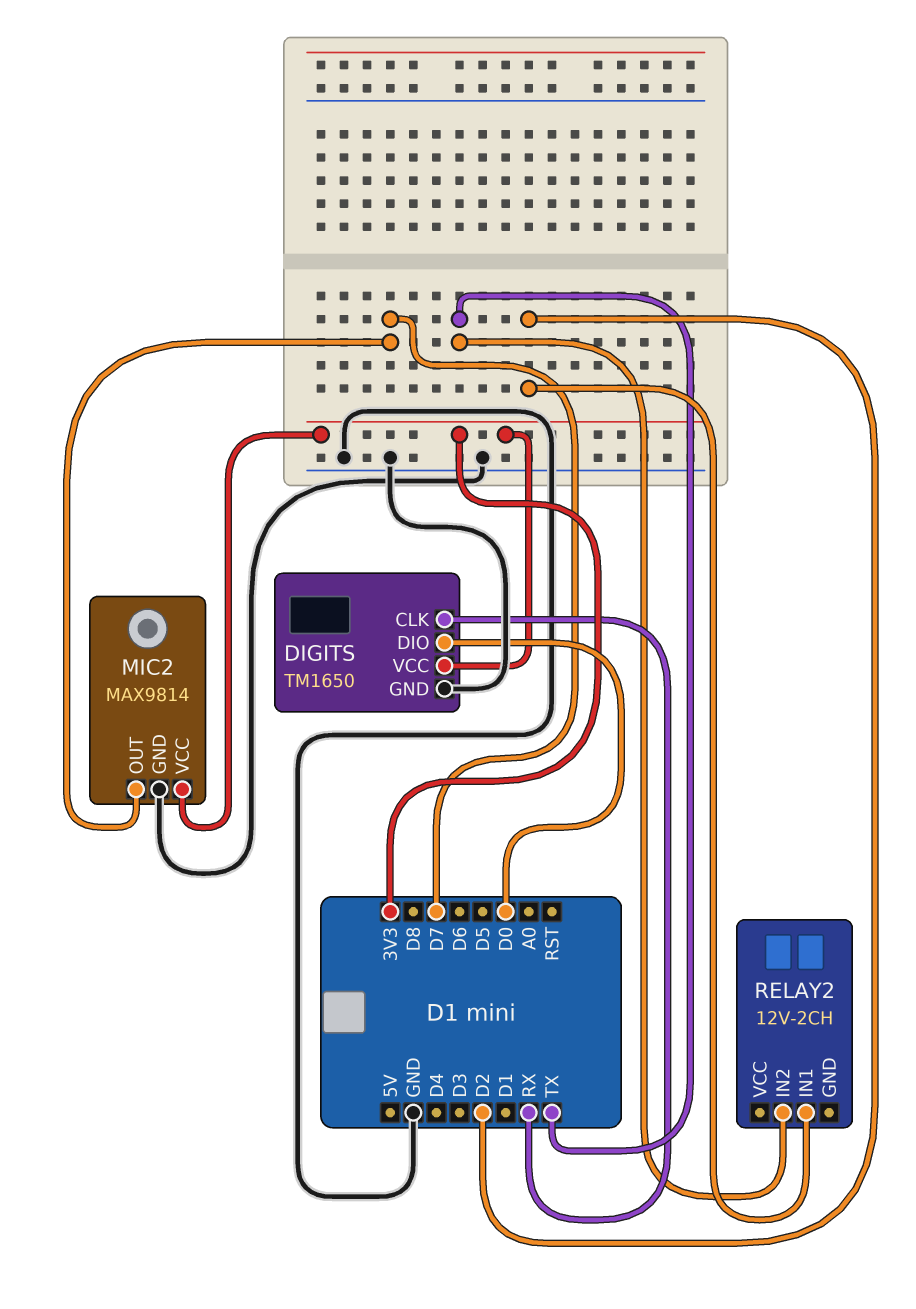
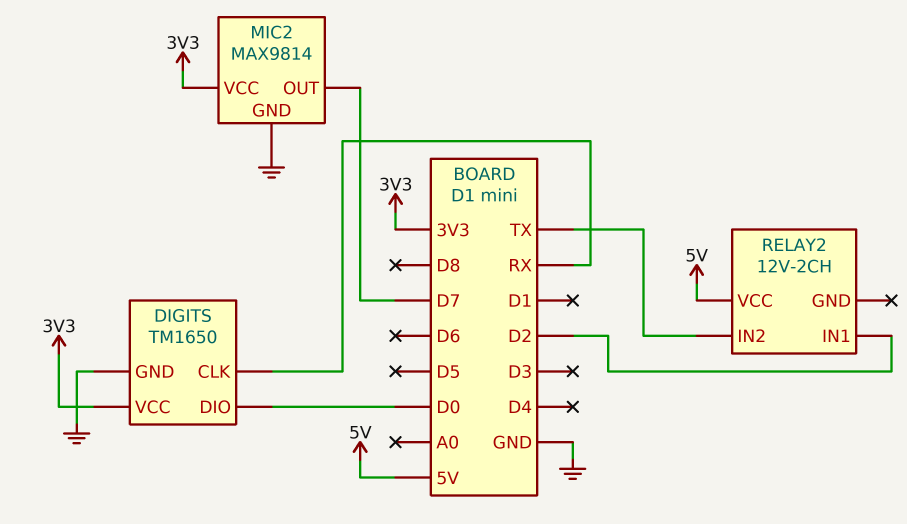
RELAY2 pin VCC: none -> 5V

